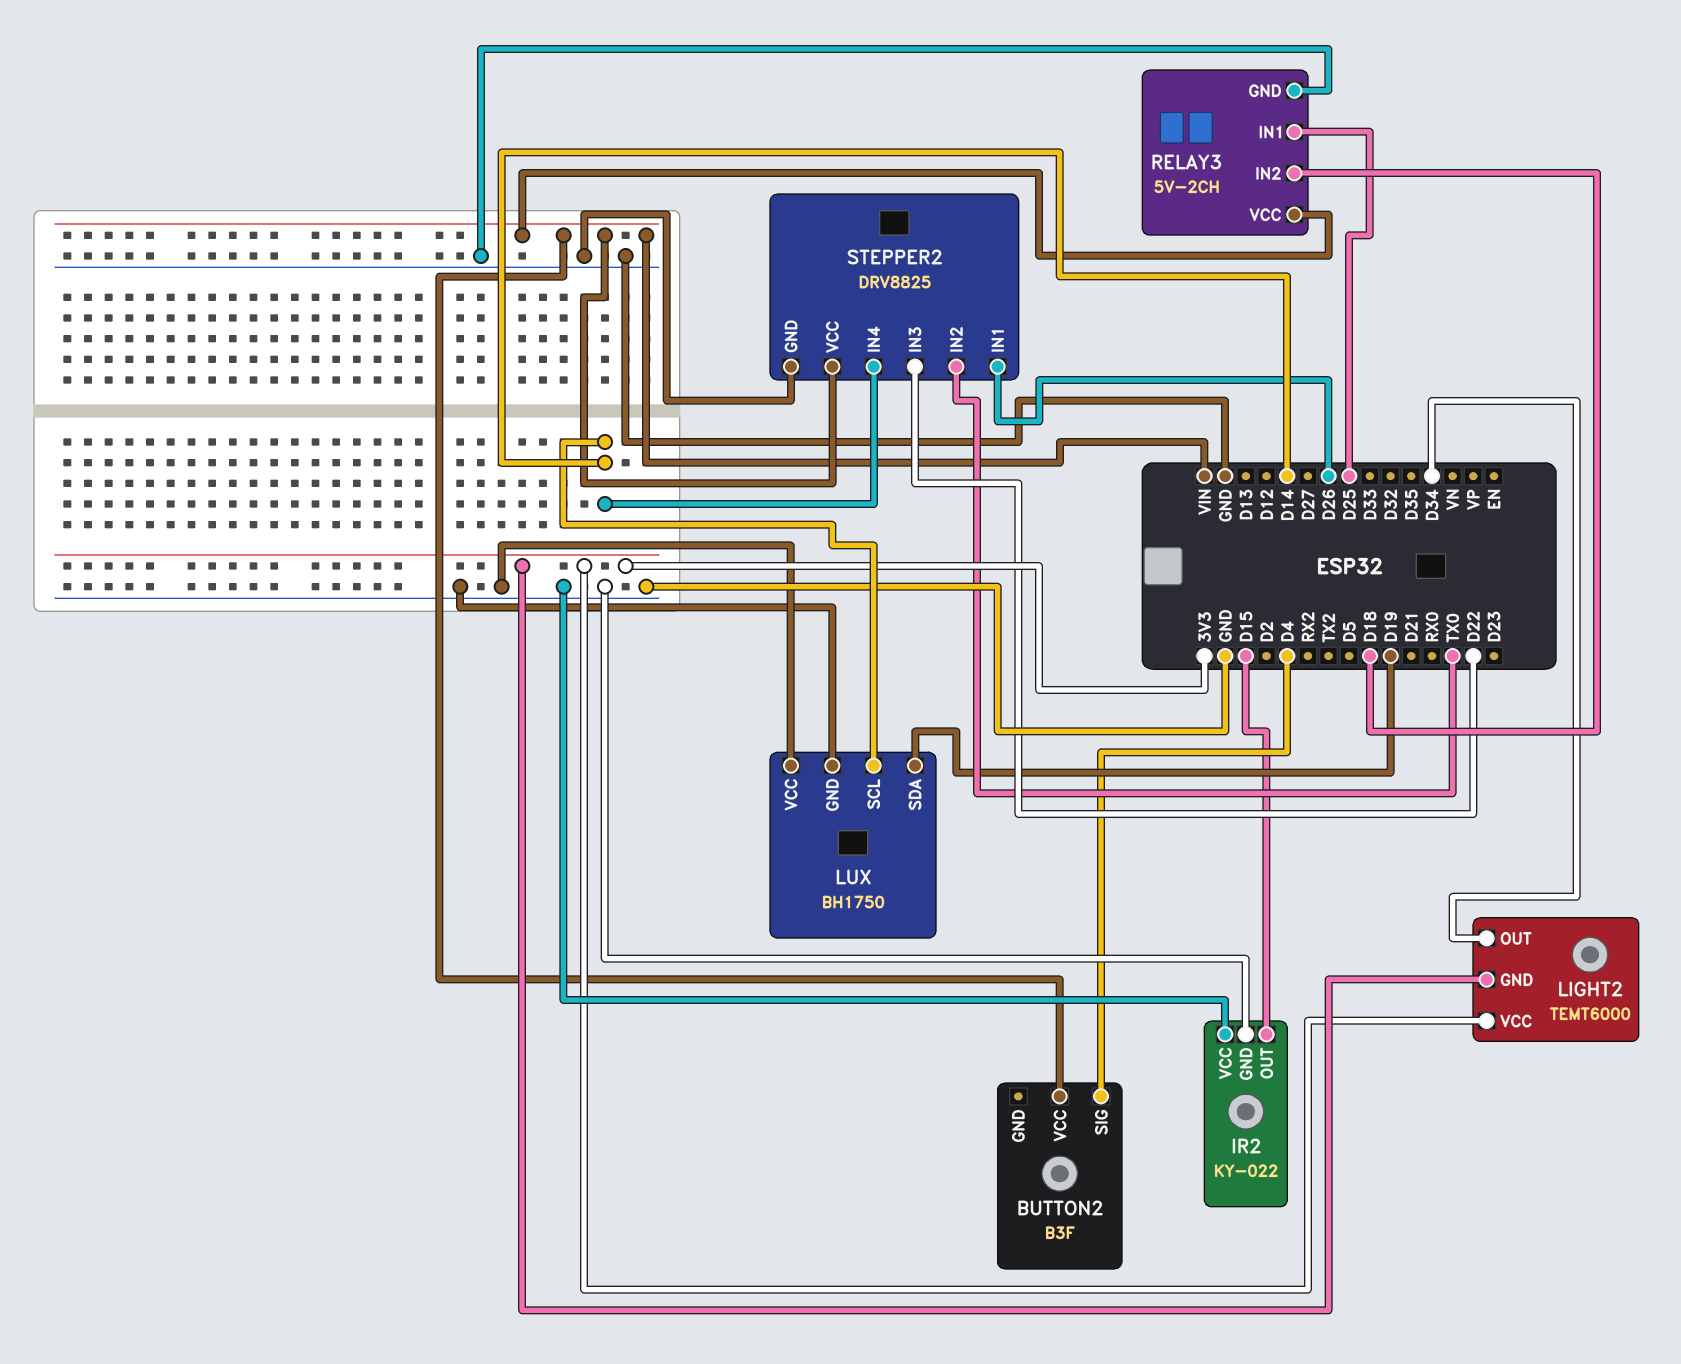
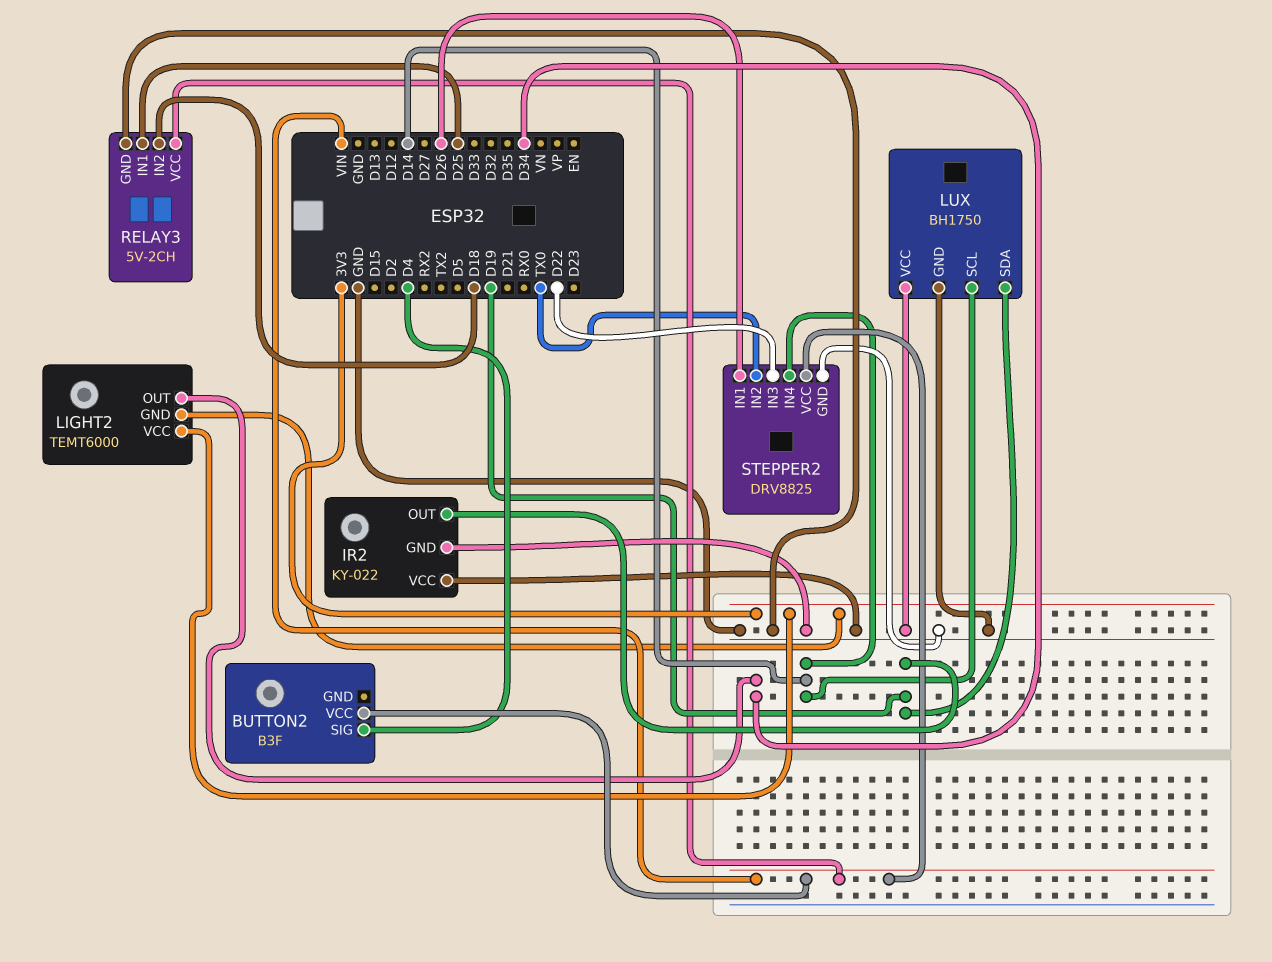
IR2 pin OUT: D15 -> D19

